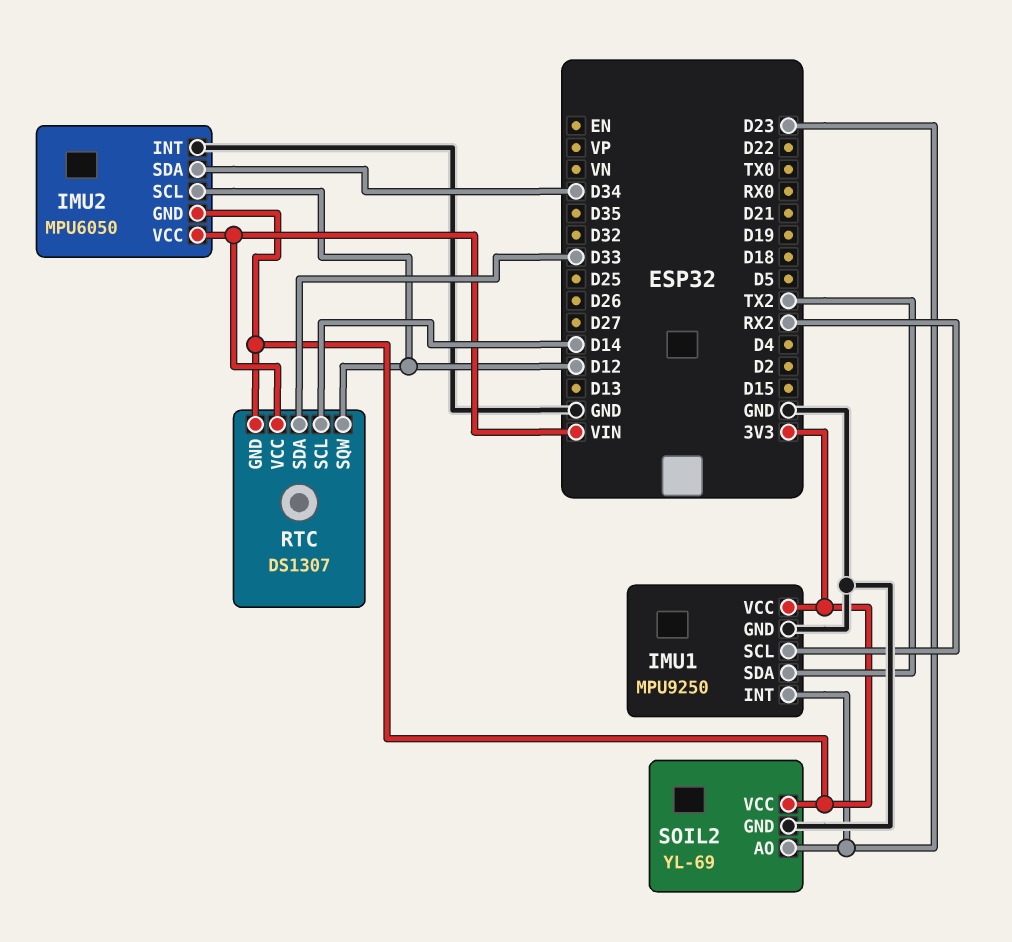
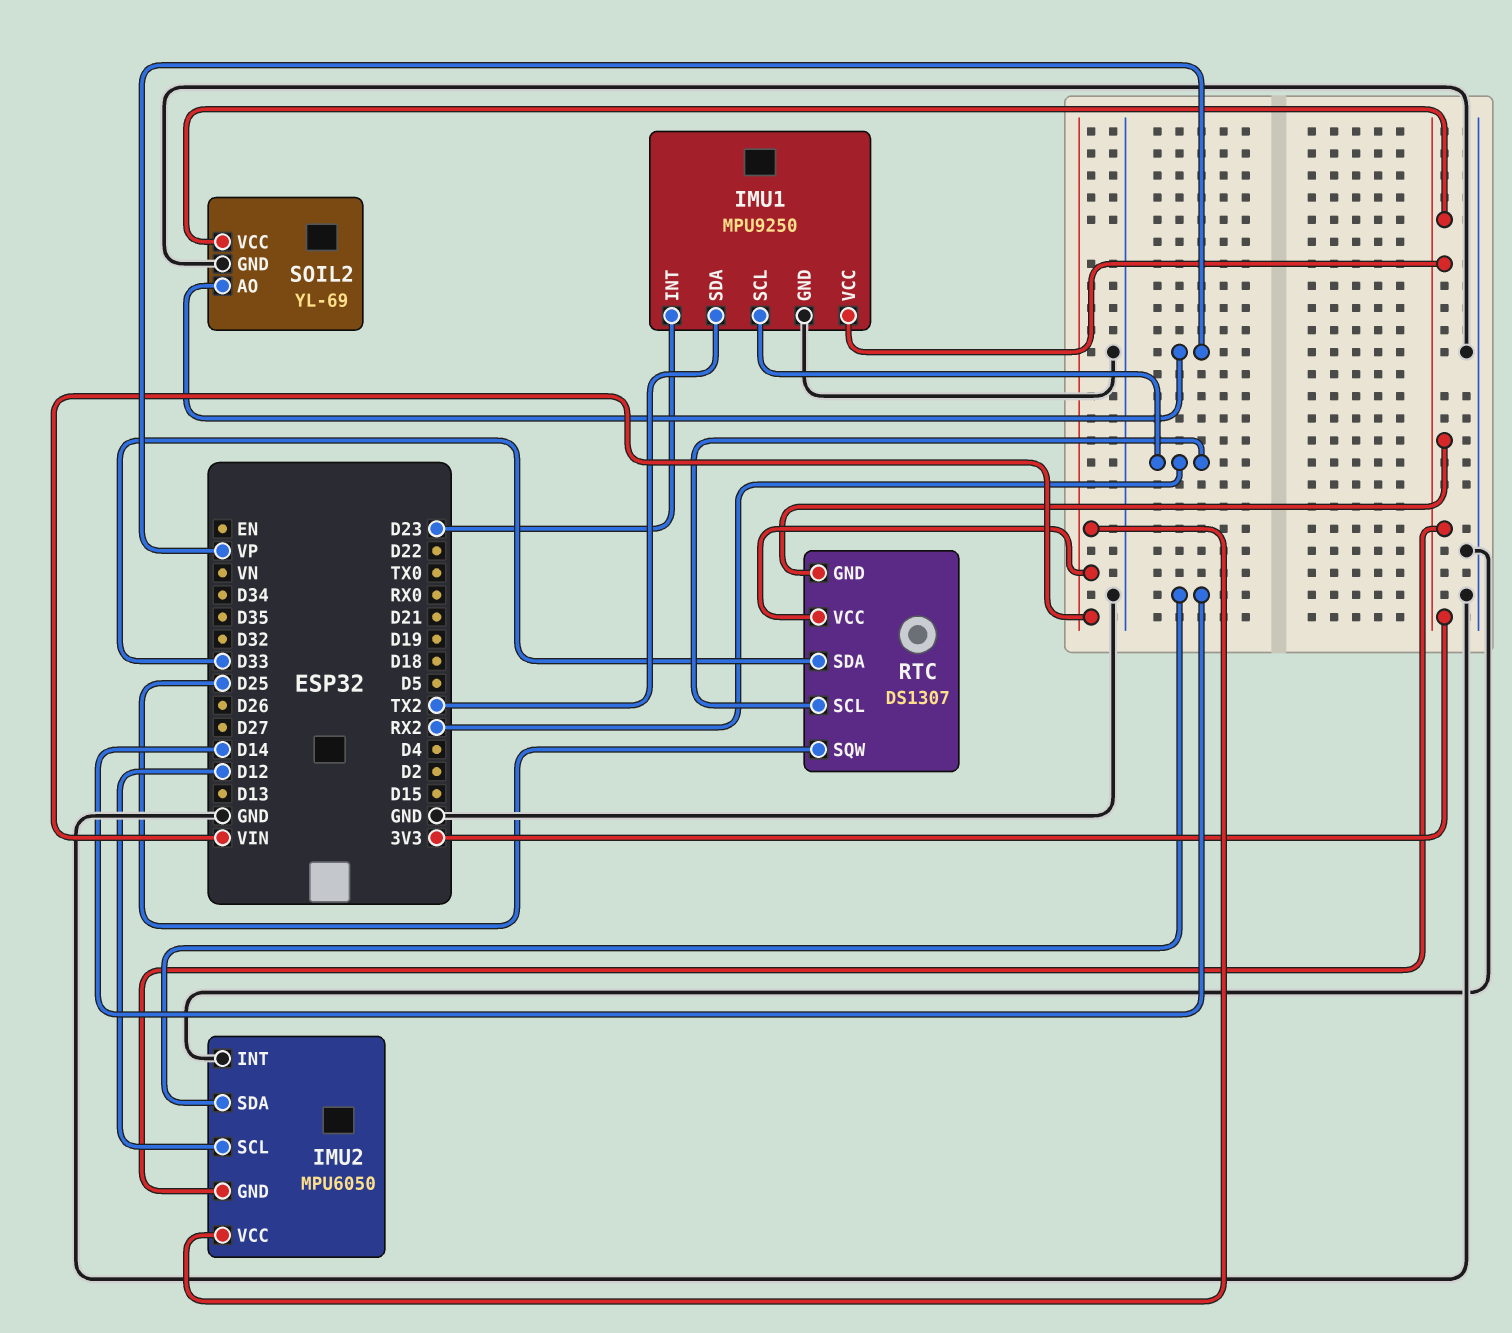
IMU2 pin SDA: D34 -> D14
RTC pin SCL: D14 -> RX2
RTC pin SQW: D12 -> D25
SOIL2 pin AO: D23 -> VP

